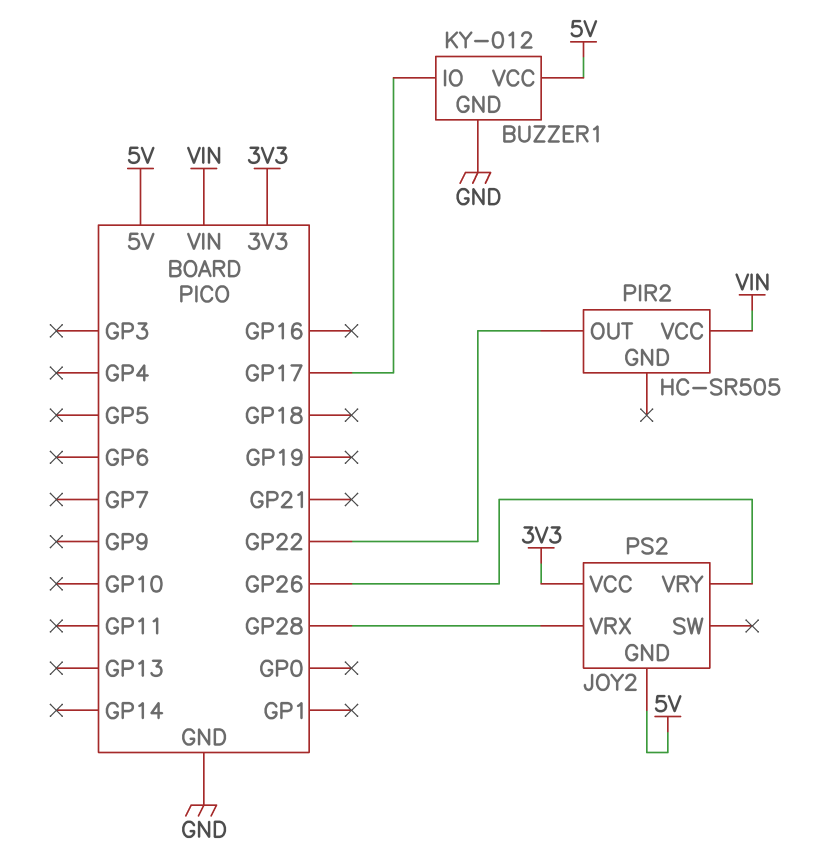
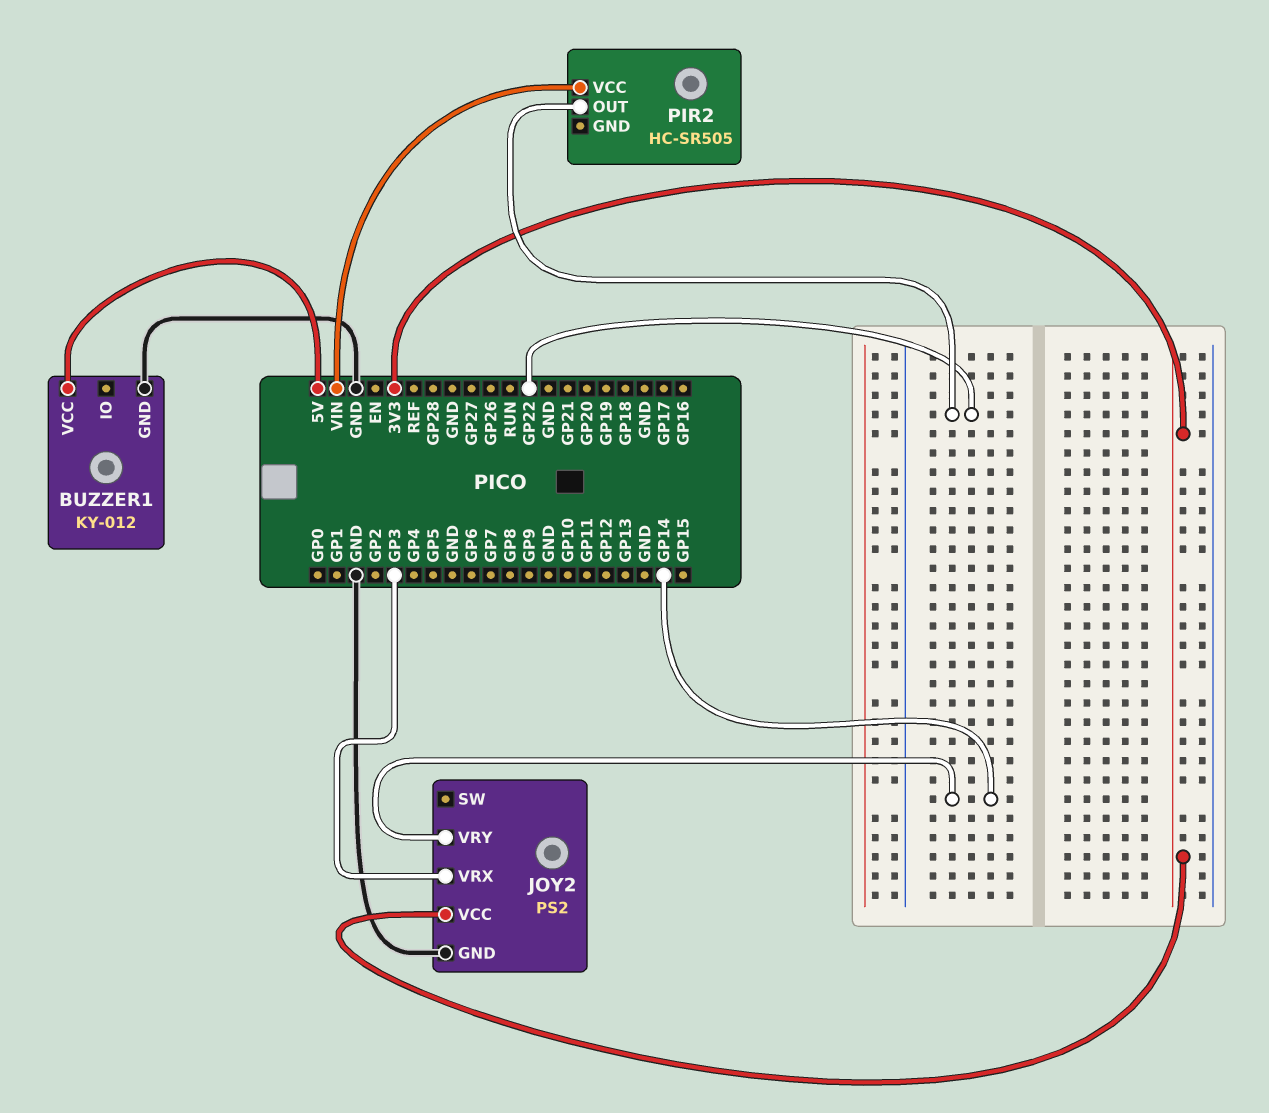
BUZZER1 pin IO: GP17 -> none
JOY2 pin GND: 5V -> GND
JOY2 pin VRX: GP28 -> GP3
JOY2 pin VRY: GP26 -> GP14

